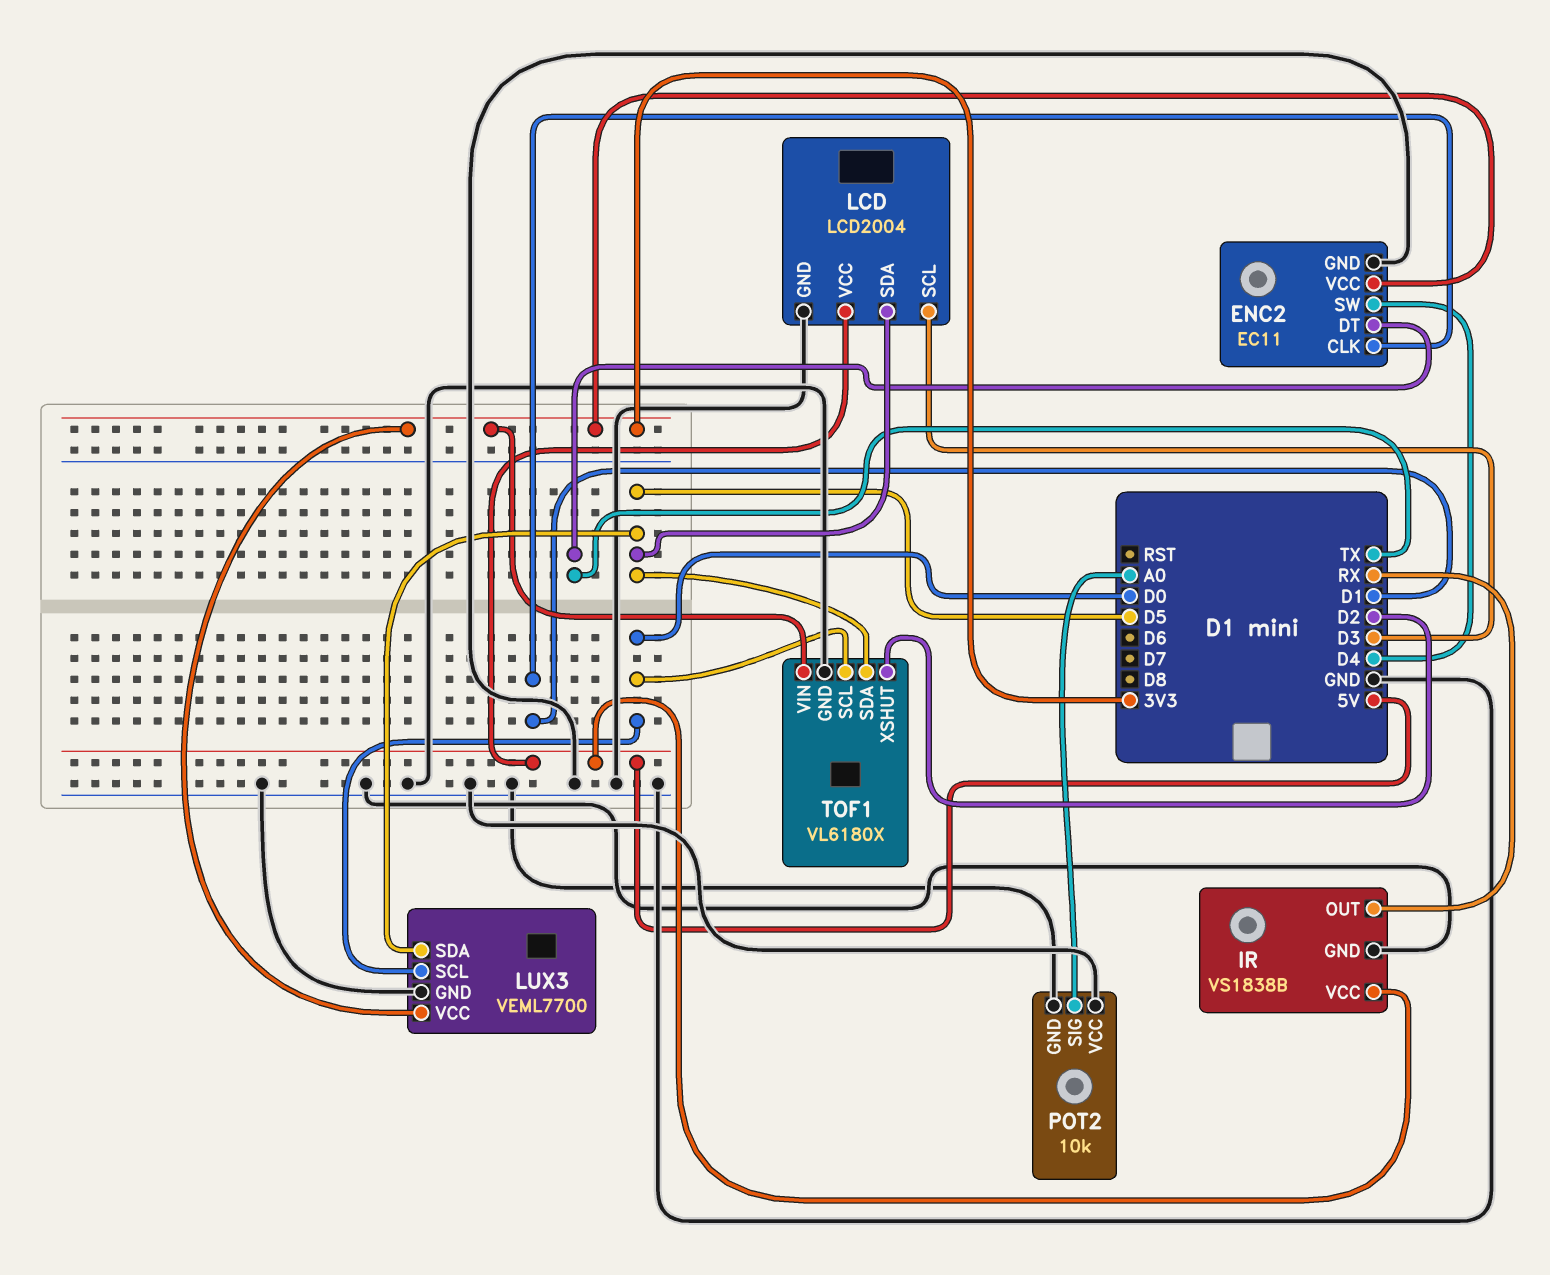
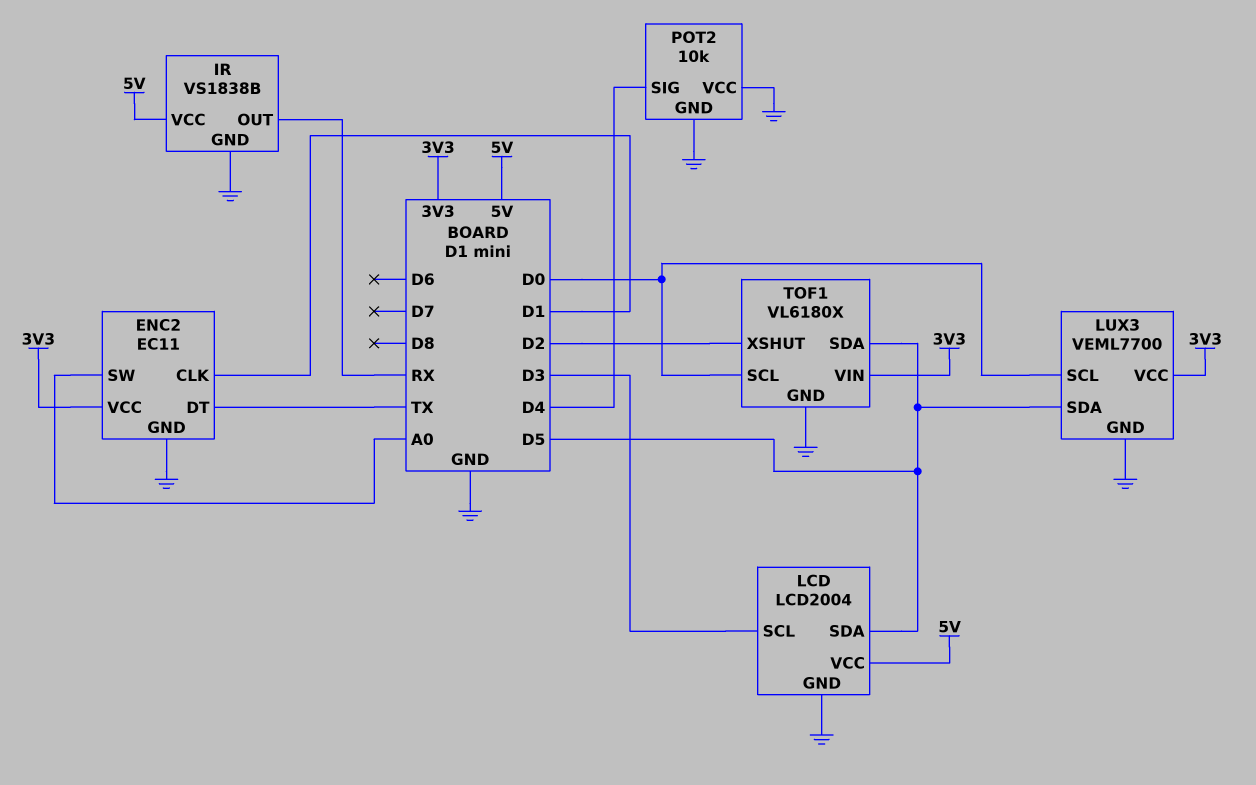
ENC2 pin SW: D4 -> A0
POT2 pin SIG: A0 -> D4

